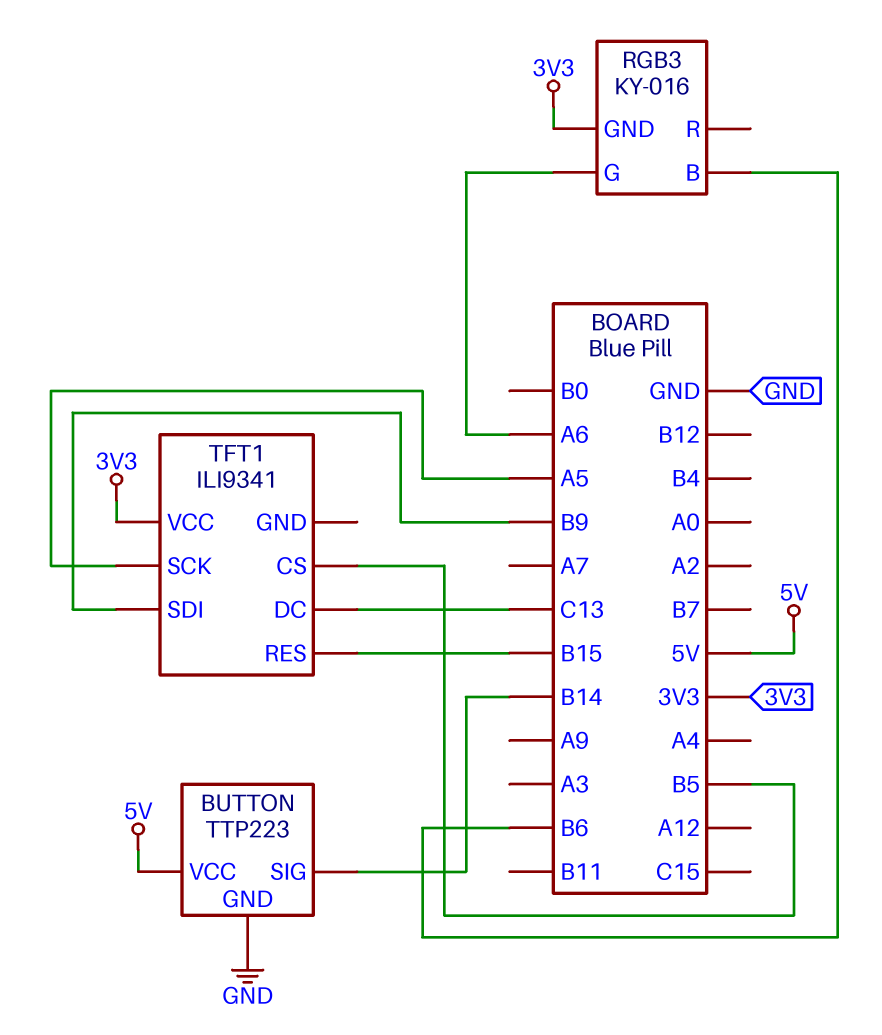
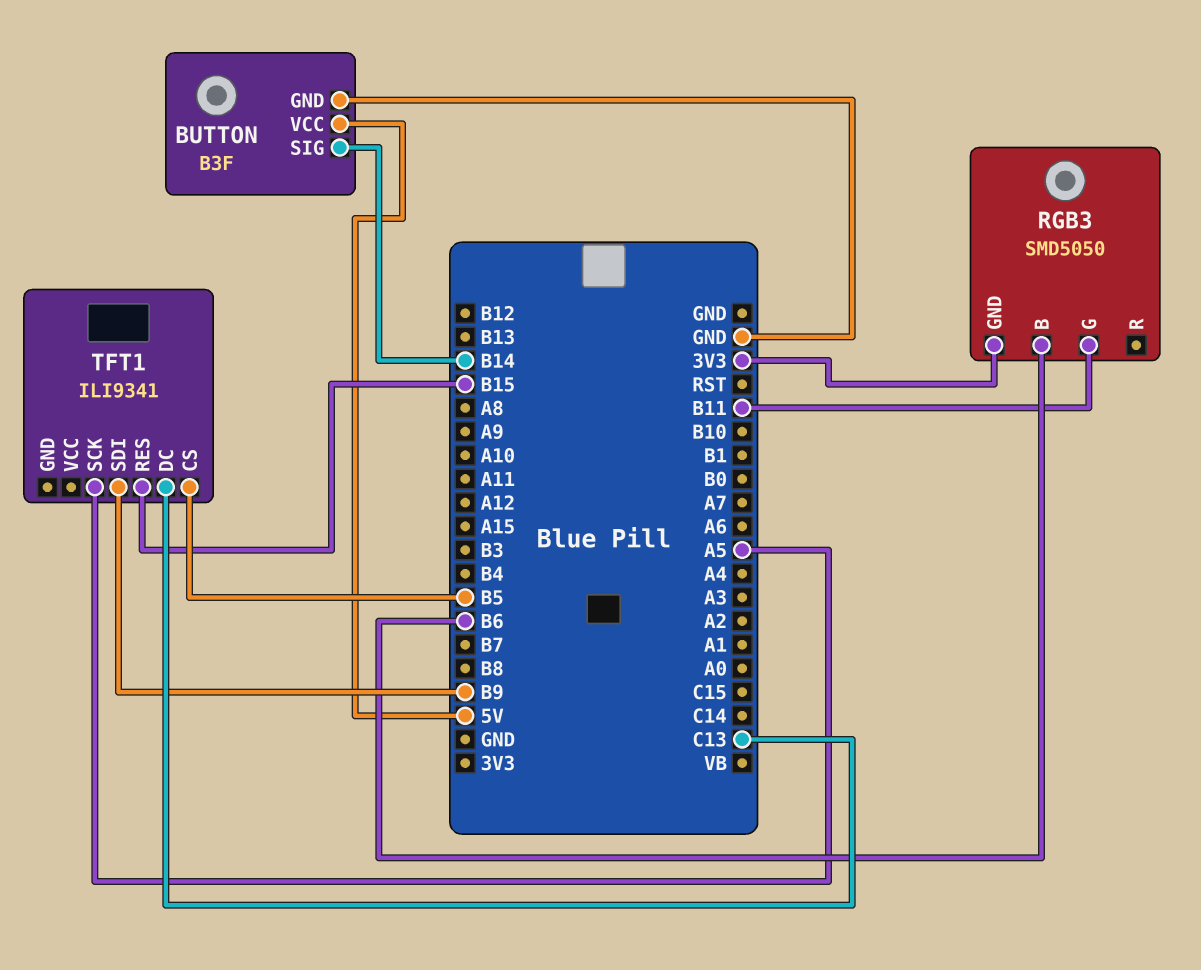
BUTTON: TTP223 -> B3F
RGB3: KY-016 -> SMD5050
RGB3 pin G: A6 -> B11
TFT1 pin VCC: 3V3 -> none

